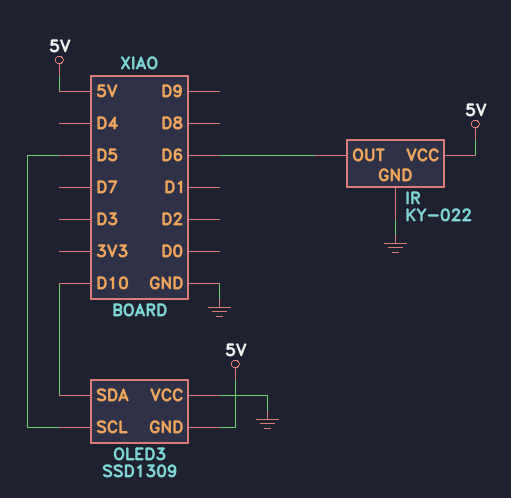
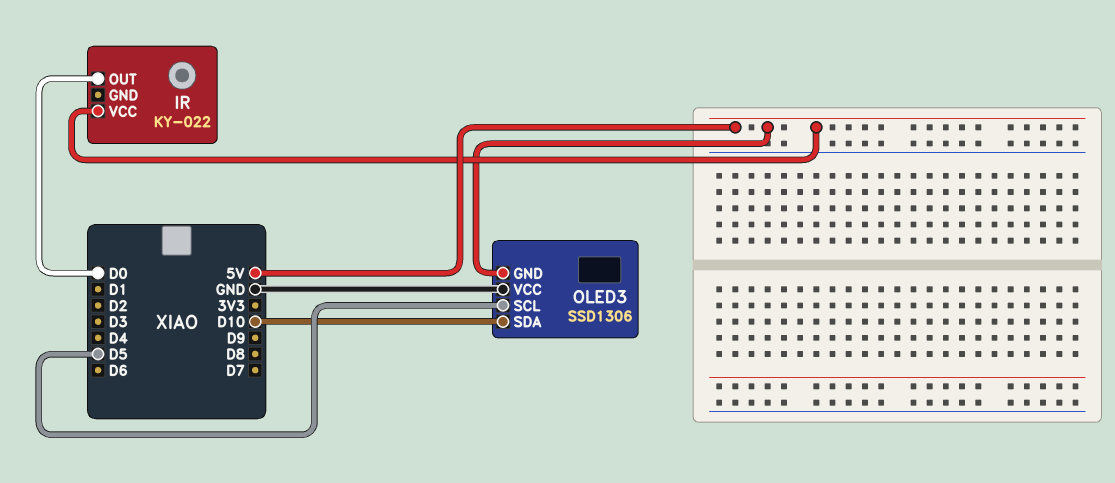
IR pin GND: GND -> none
IR pin OUT: D6 -> D0
OLED3: SSD1309 -> SSD1306

